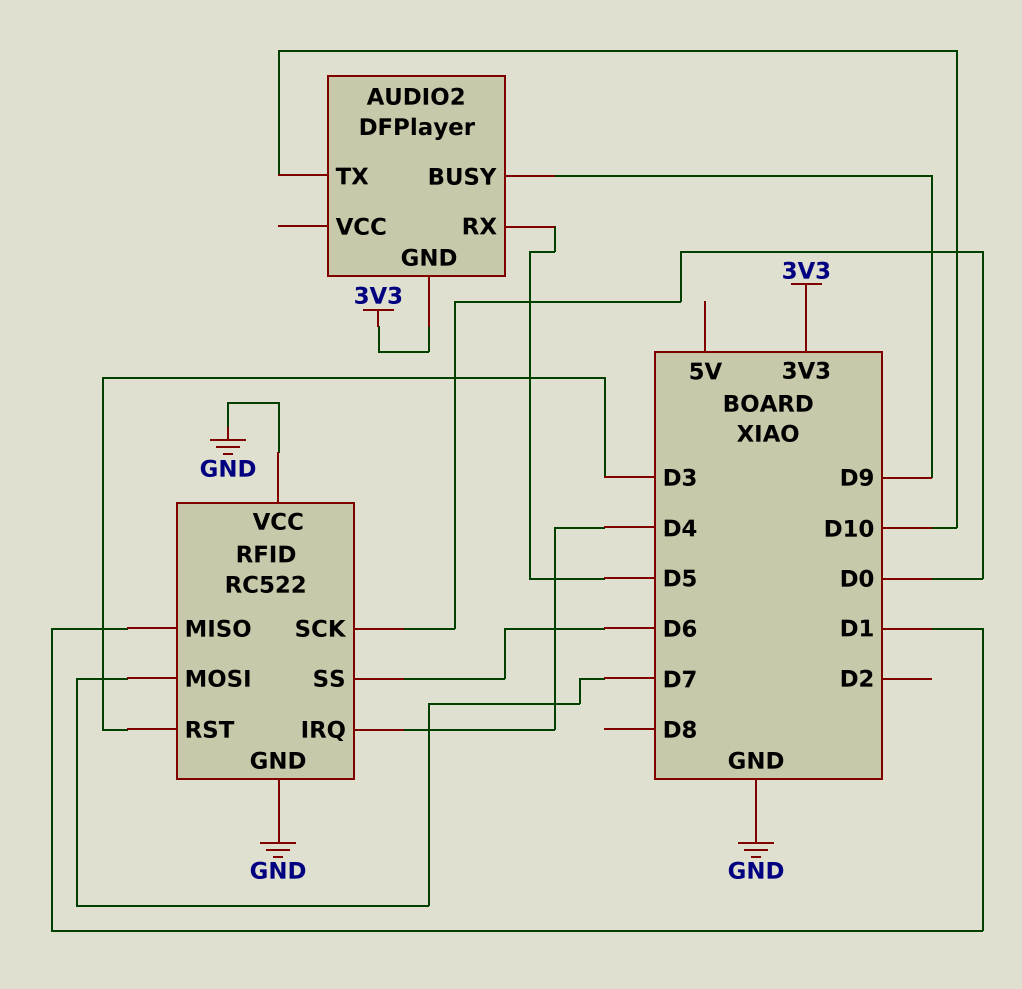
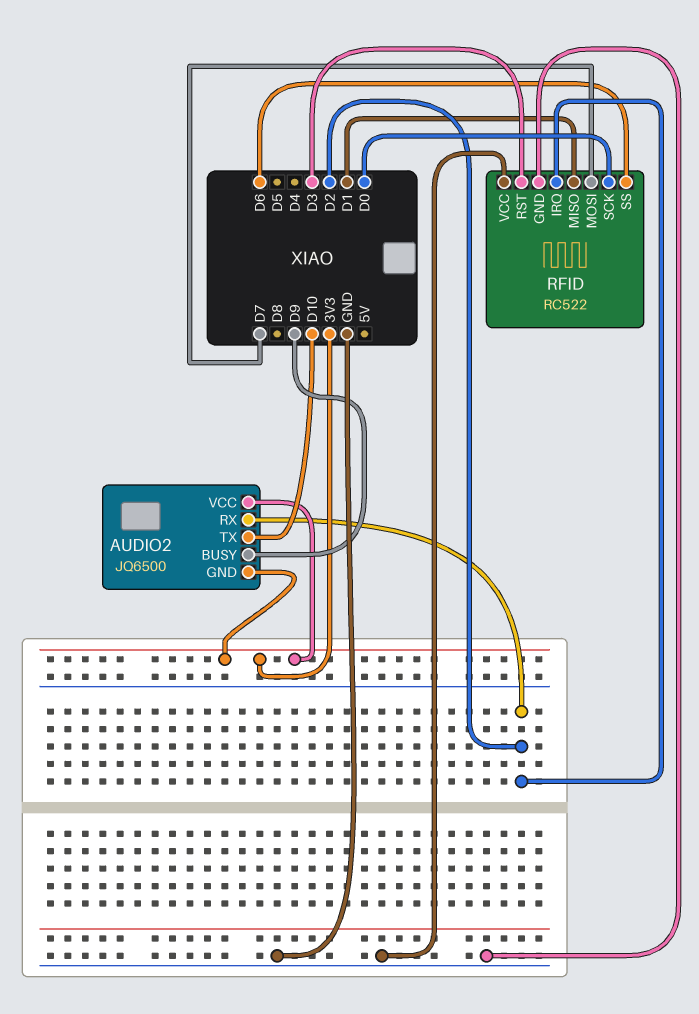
AUDIO2: DFPlayer -> JQ6500
AUDIO2 pin RX: D5 -> D2
AUDIO2 pin VCC: none -> 3V3
RFID pin IRQ: D4 -> D2

